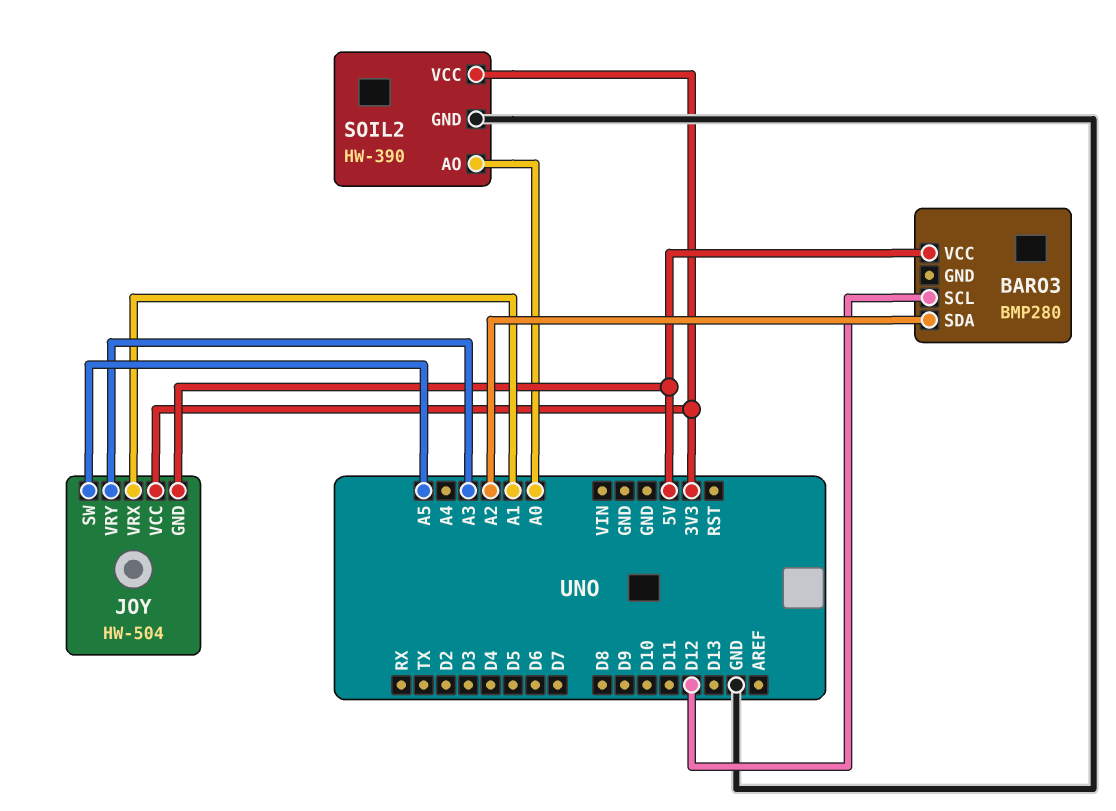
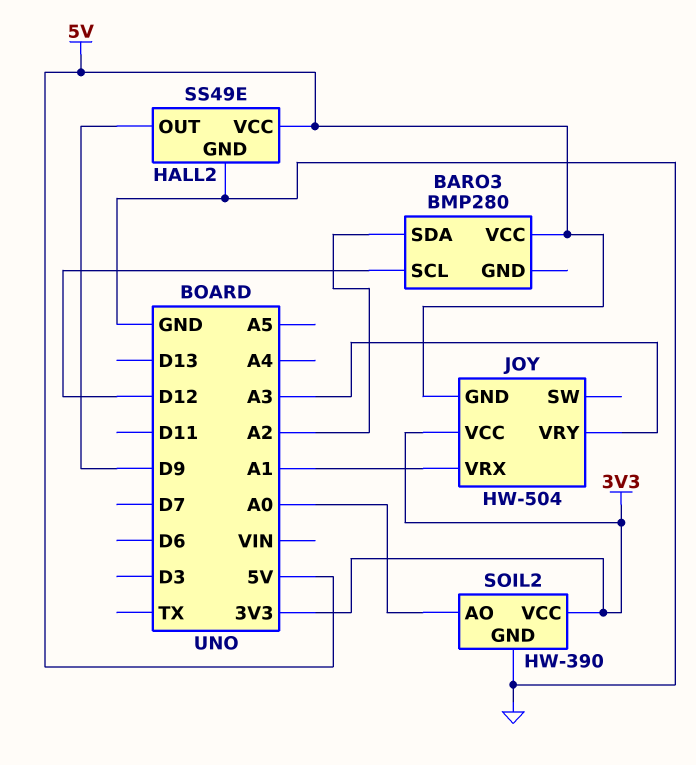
HALL2: none -> SS49E
HALL2 pin GND: none -> GND
HALL2 pin OUT: none -> D9
HALL2 pin VCC: none -> 5V
JOY pin SW: A5 -> none

